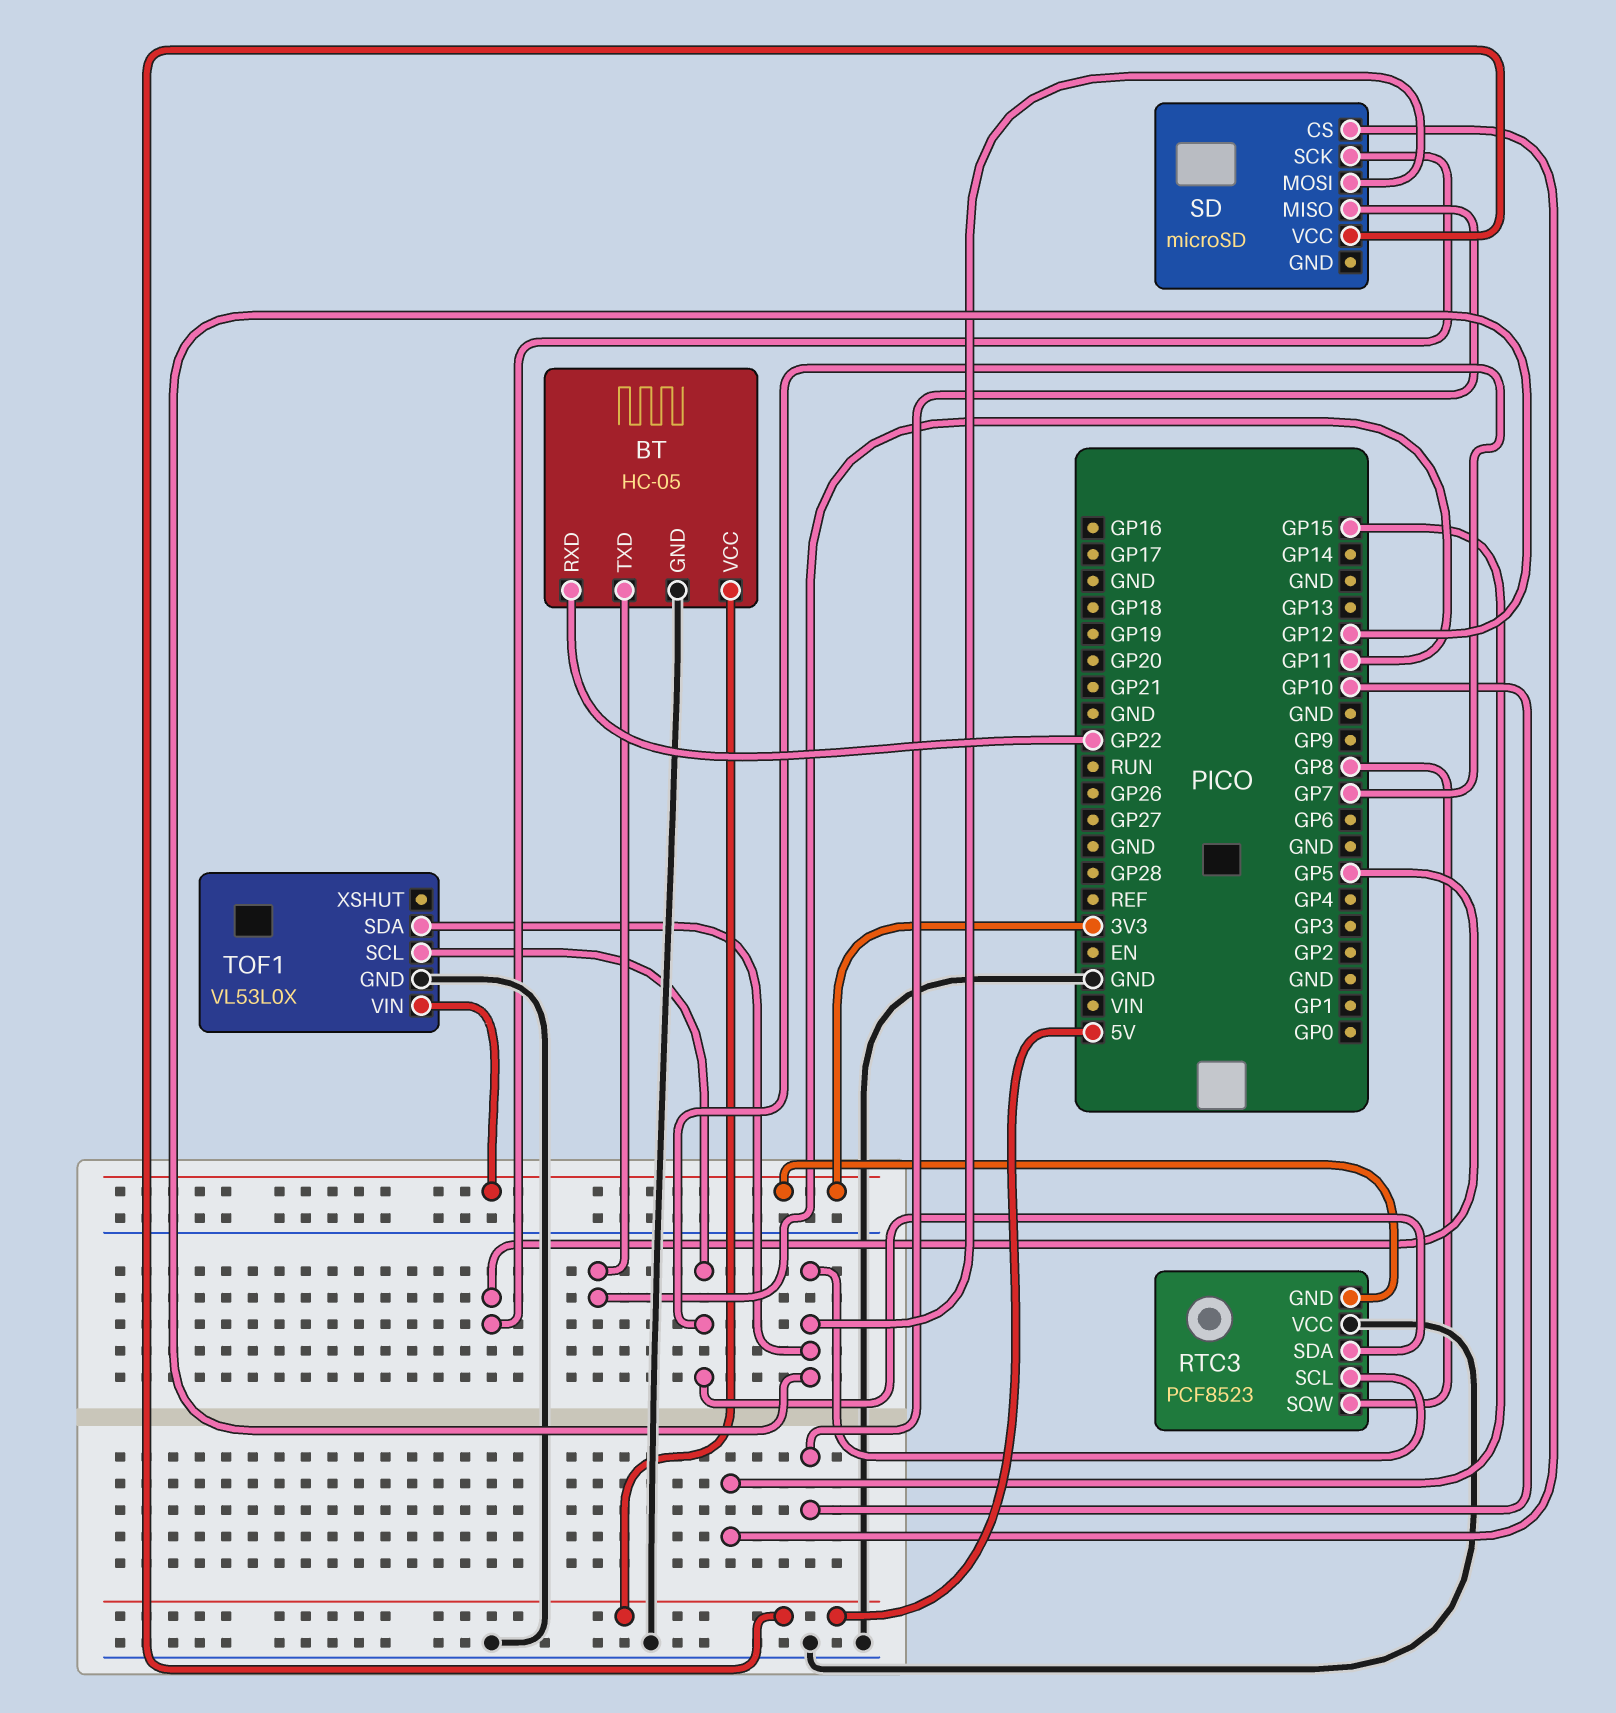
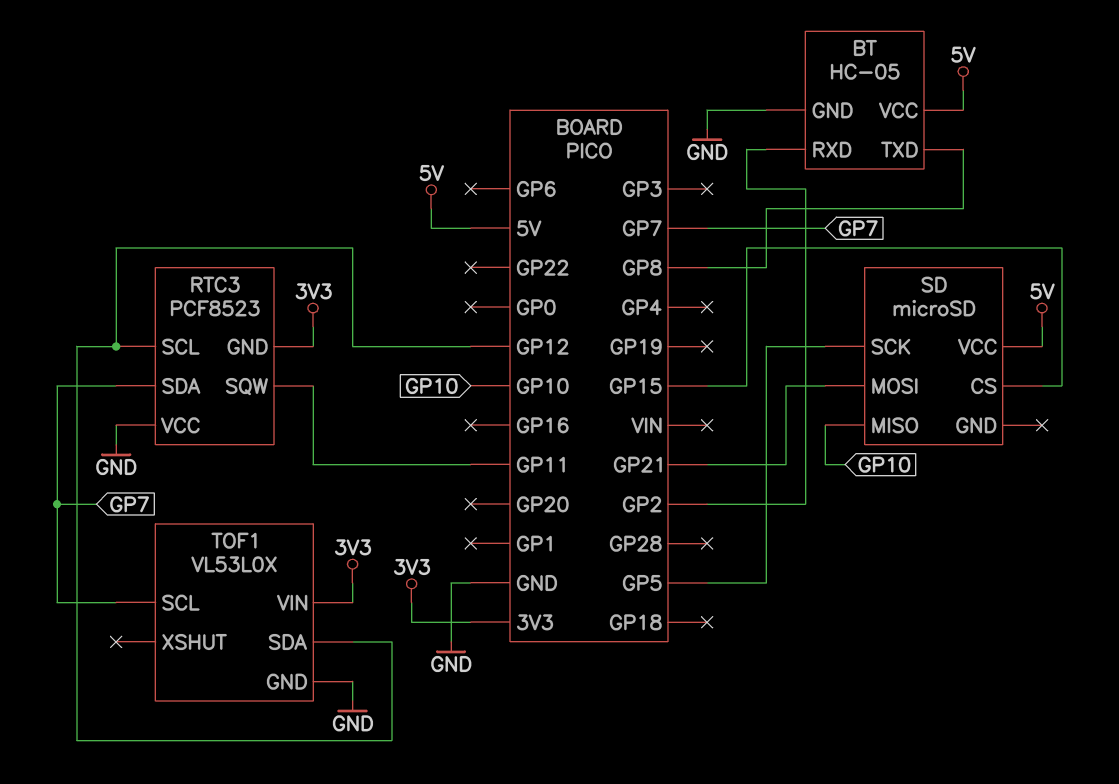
BT pin RXD: GP22 -> GP2
BT pin TXD: GP11 -> GP8
RTC3 pin SQW: GP8 -> GP11
SD pin MOSI: GP12 -> GP21

